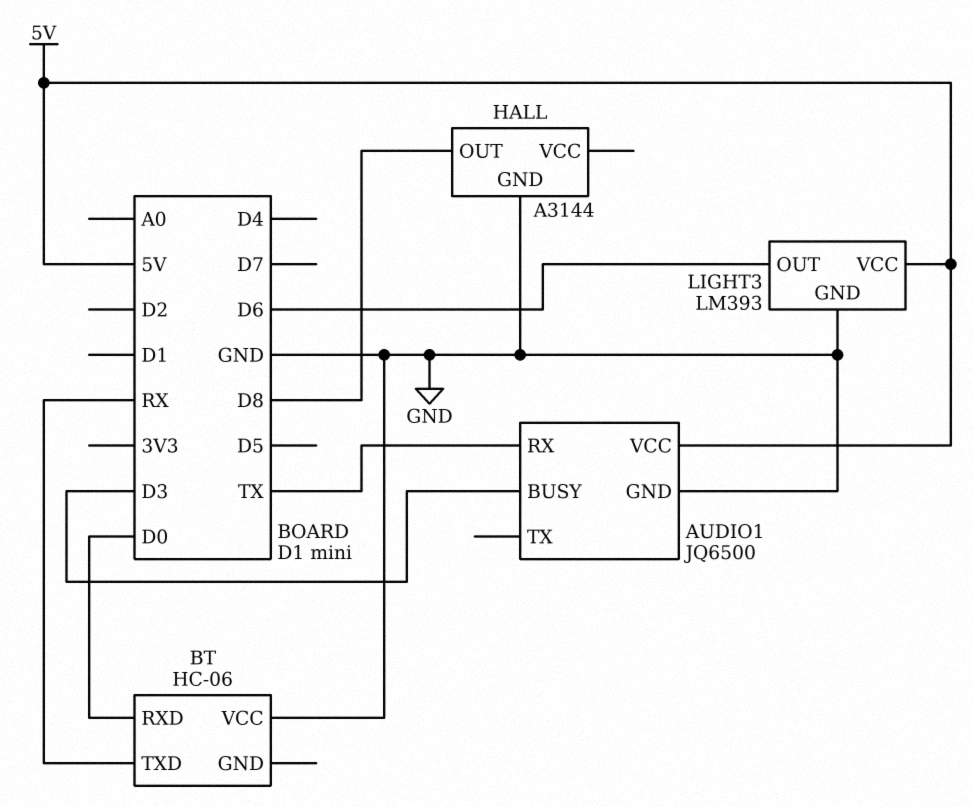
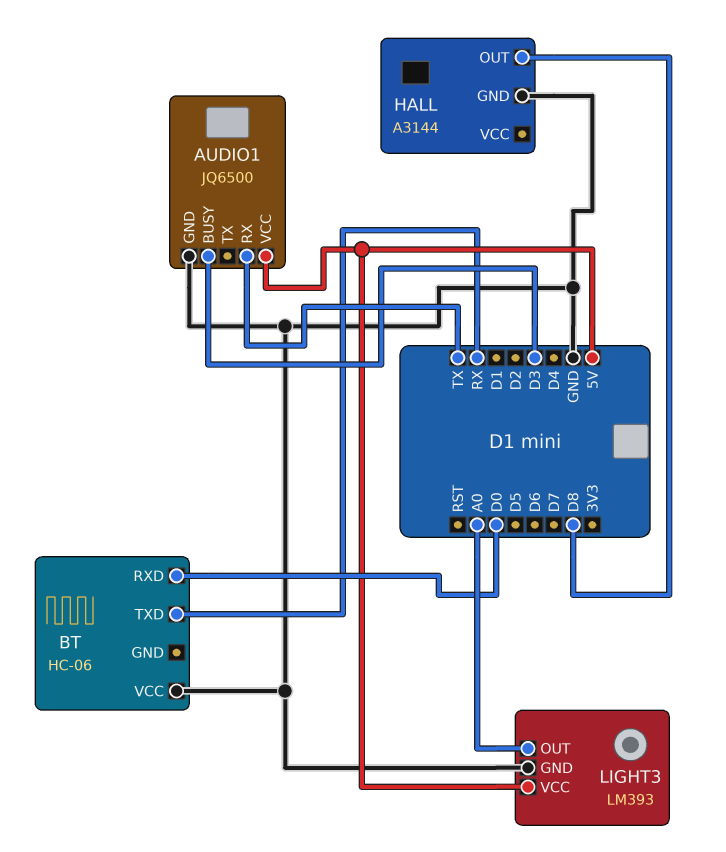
LIGHT3 pin OUT: D6 -> A0

